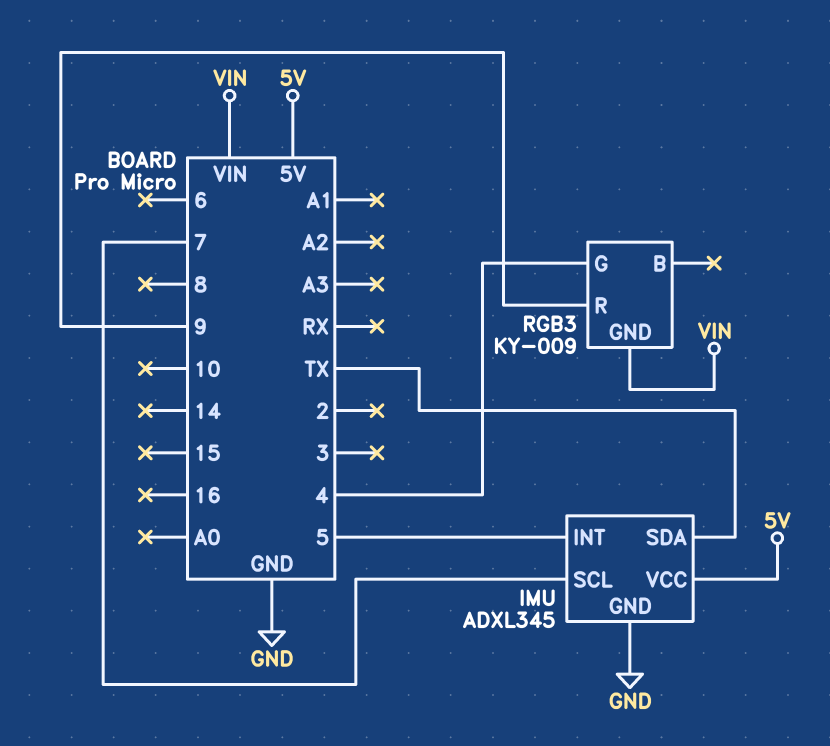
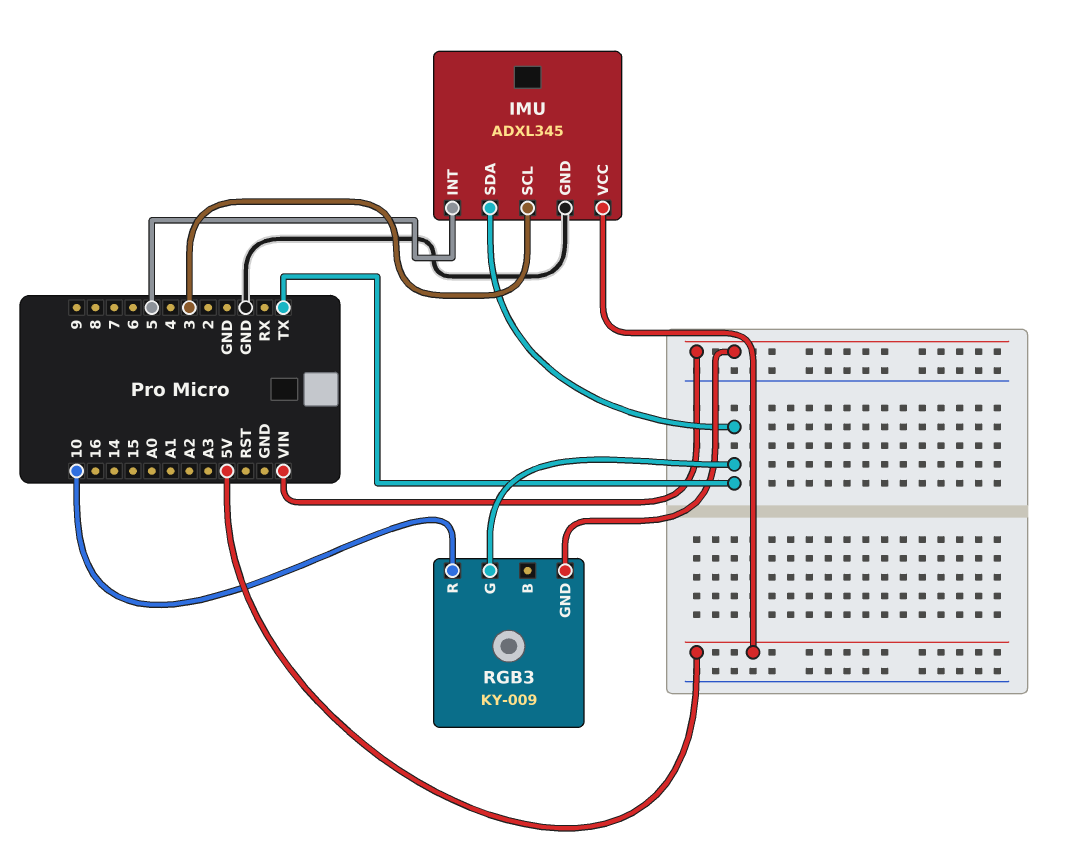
IMU pin SCL: 7 -> 3
RGB3 pin G: 4 -> TX
RGB3 pin R: 9 -> 10

